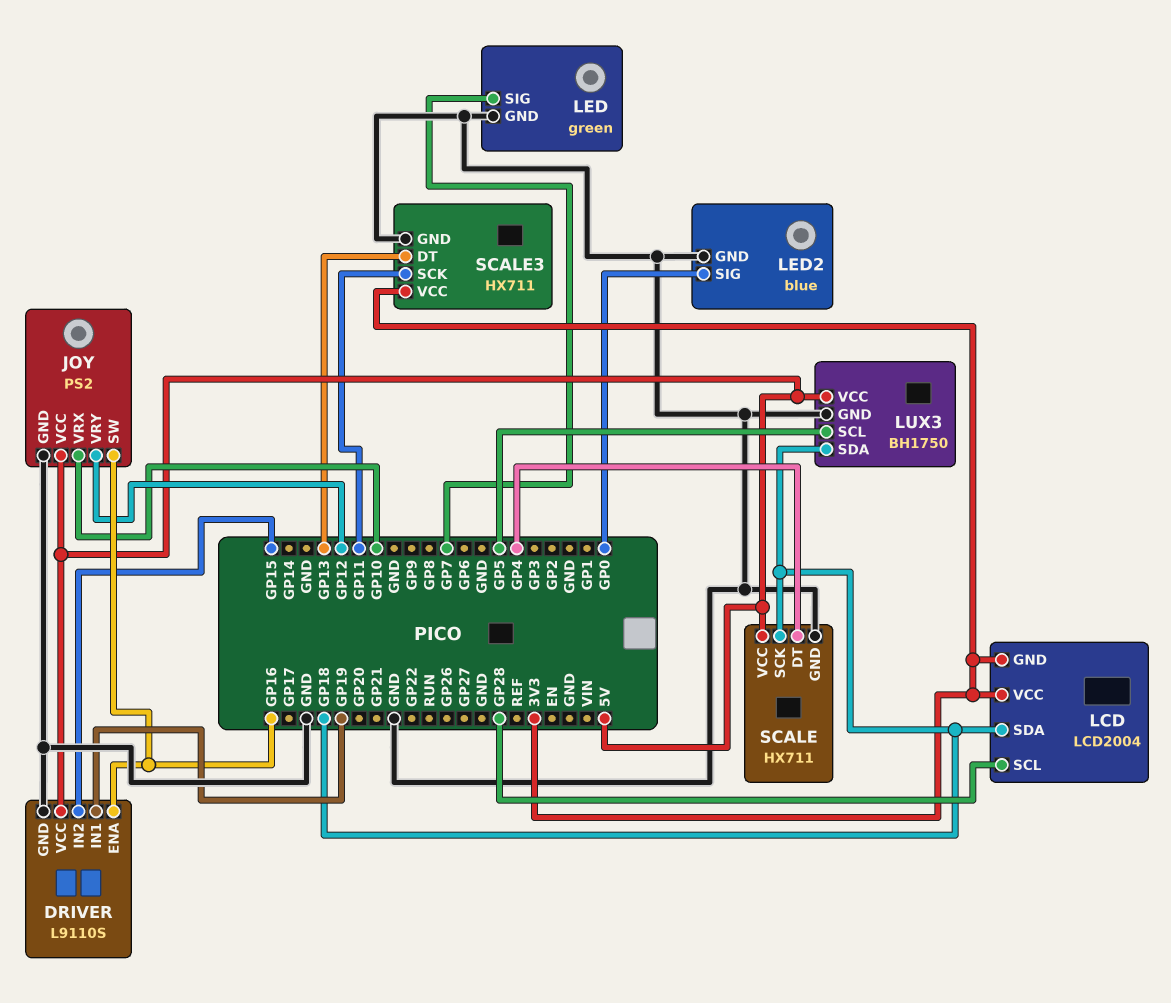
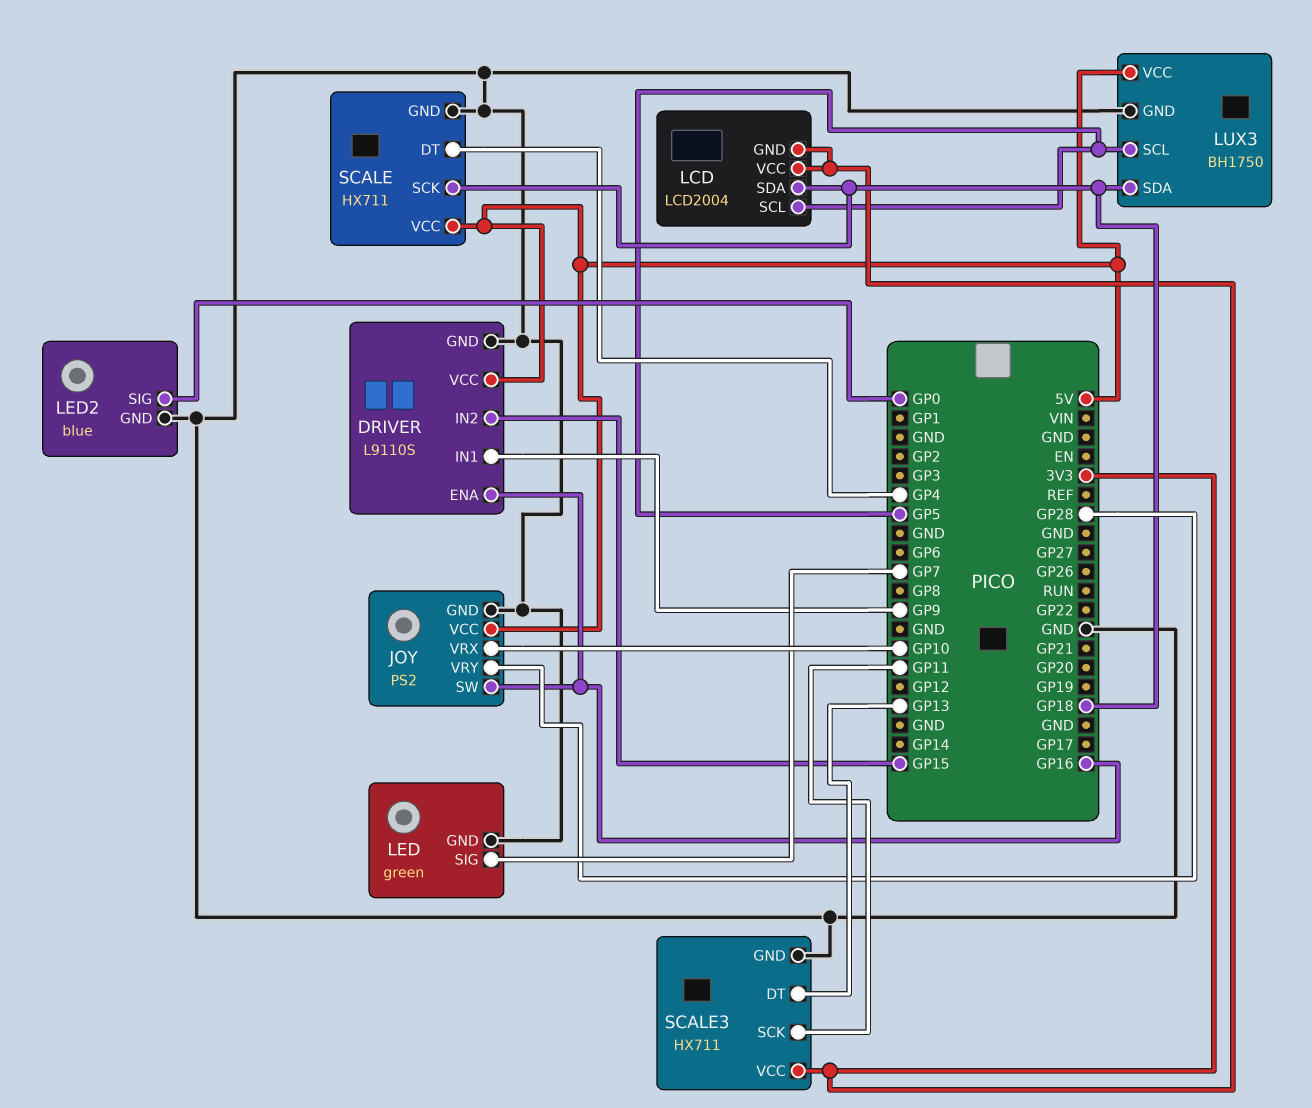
DRIVER pin IN1: GP19 -> GP9
JOY pin VRY: GP12 -> GP28
LCD pin SCL: GP28 -> GP5

